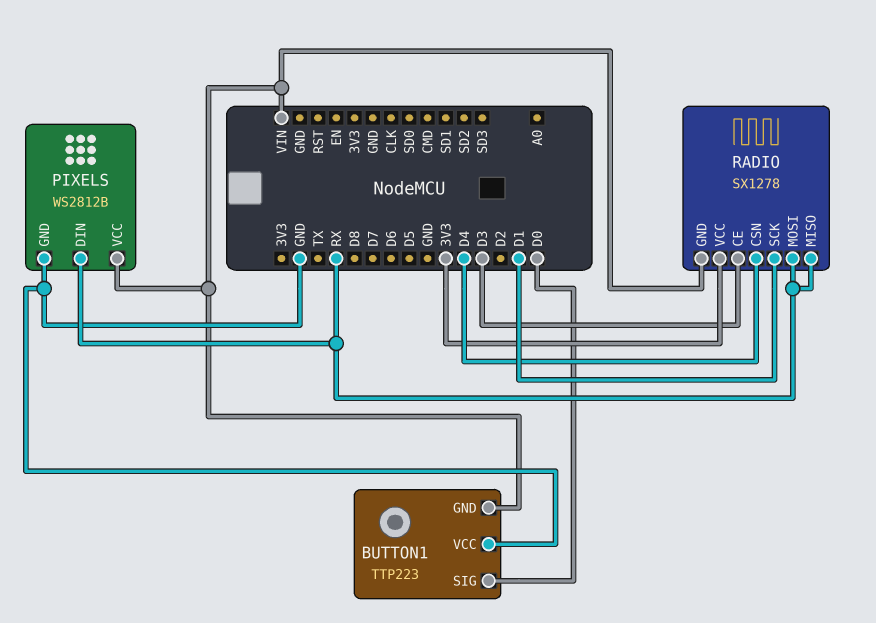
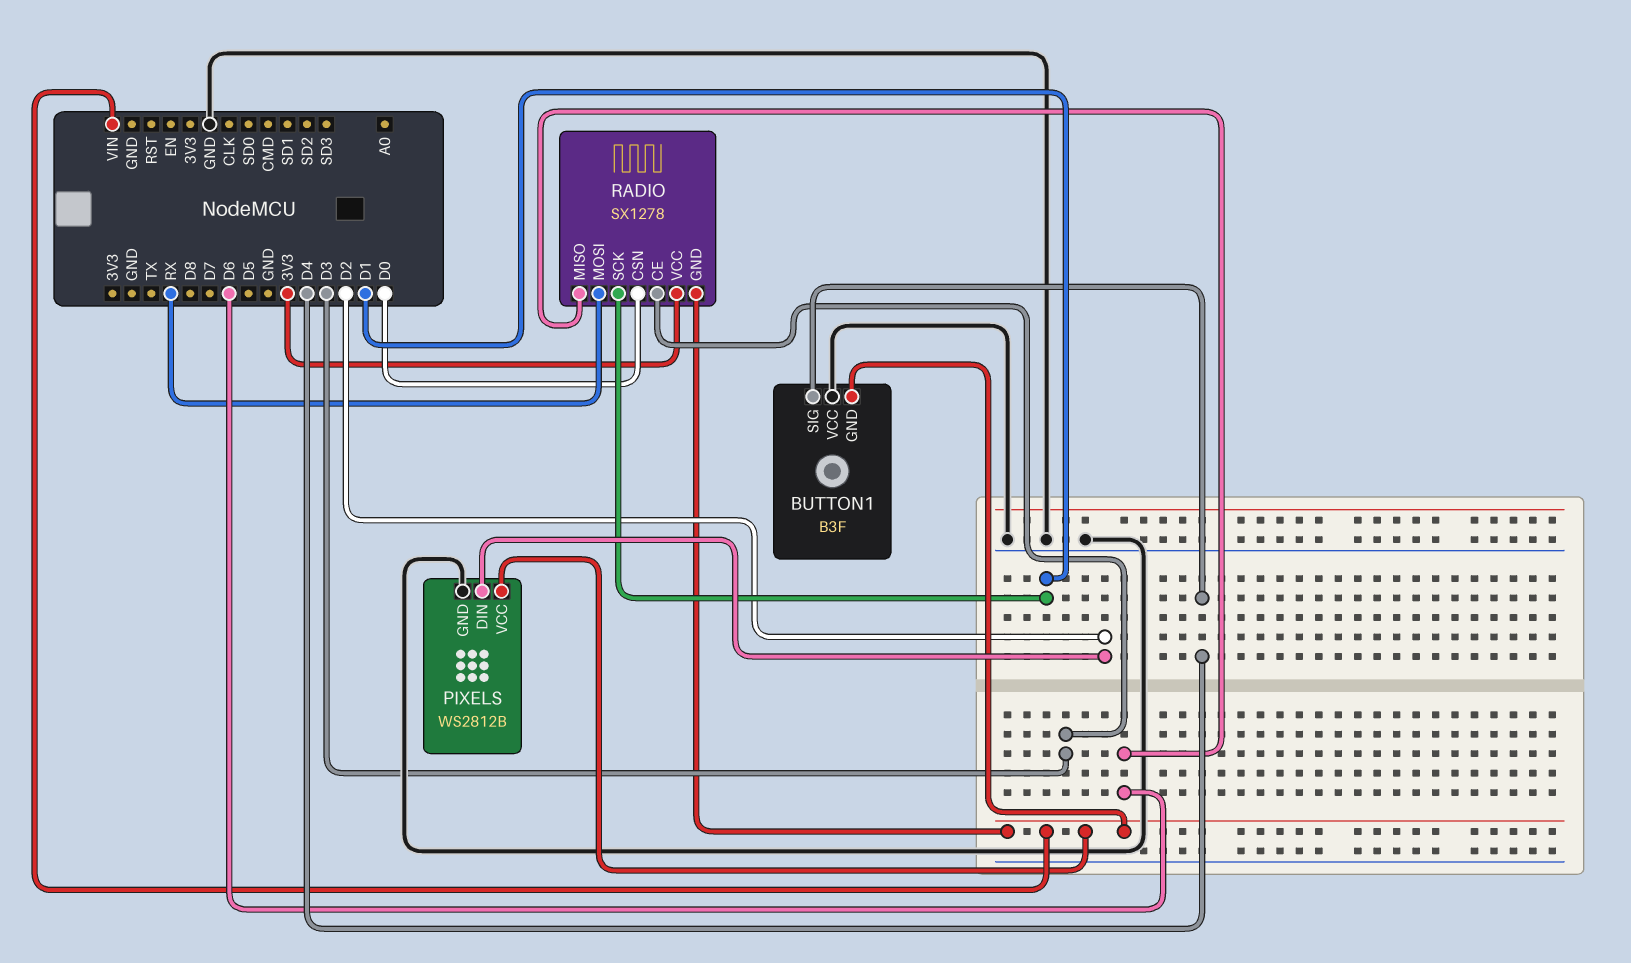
BUTTON1: TTP223 -> B3F
BUTTON1 pin SIG: D0 -> D4
PIXELS pin DIN: RX -> D2
RADIO pin CSN: D4 -> D0
RADIO pin MISO: RX -> D6

